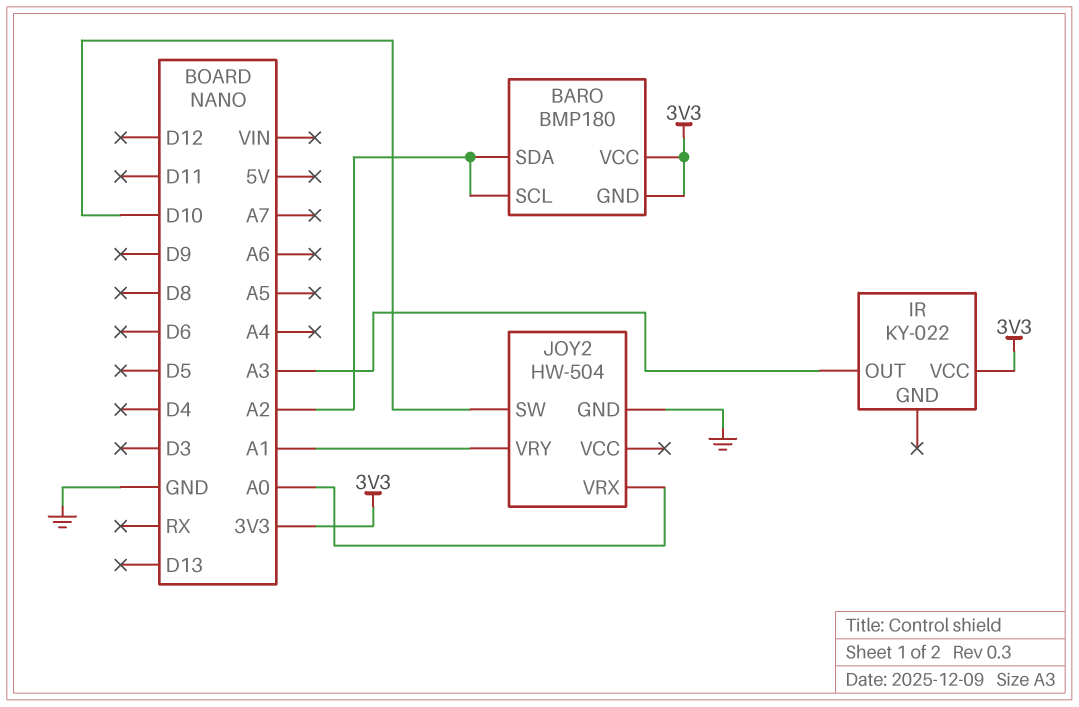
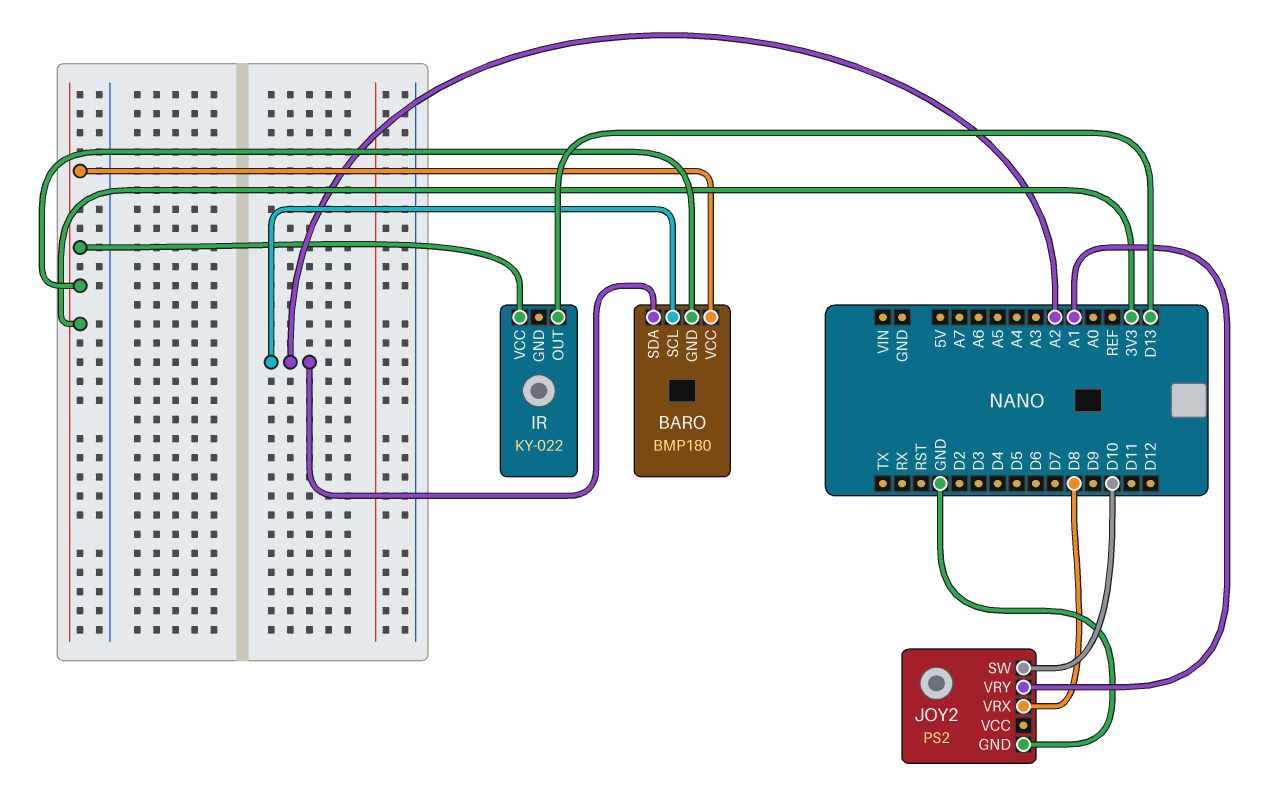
IR pin OUT: A3 -> D13
JOY2: HW-504 -> PS2
JOY2 pin VRX: A0 -> D8

